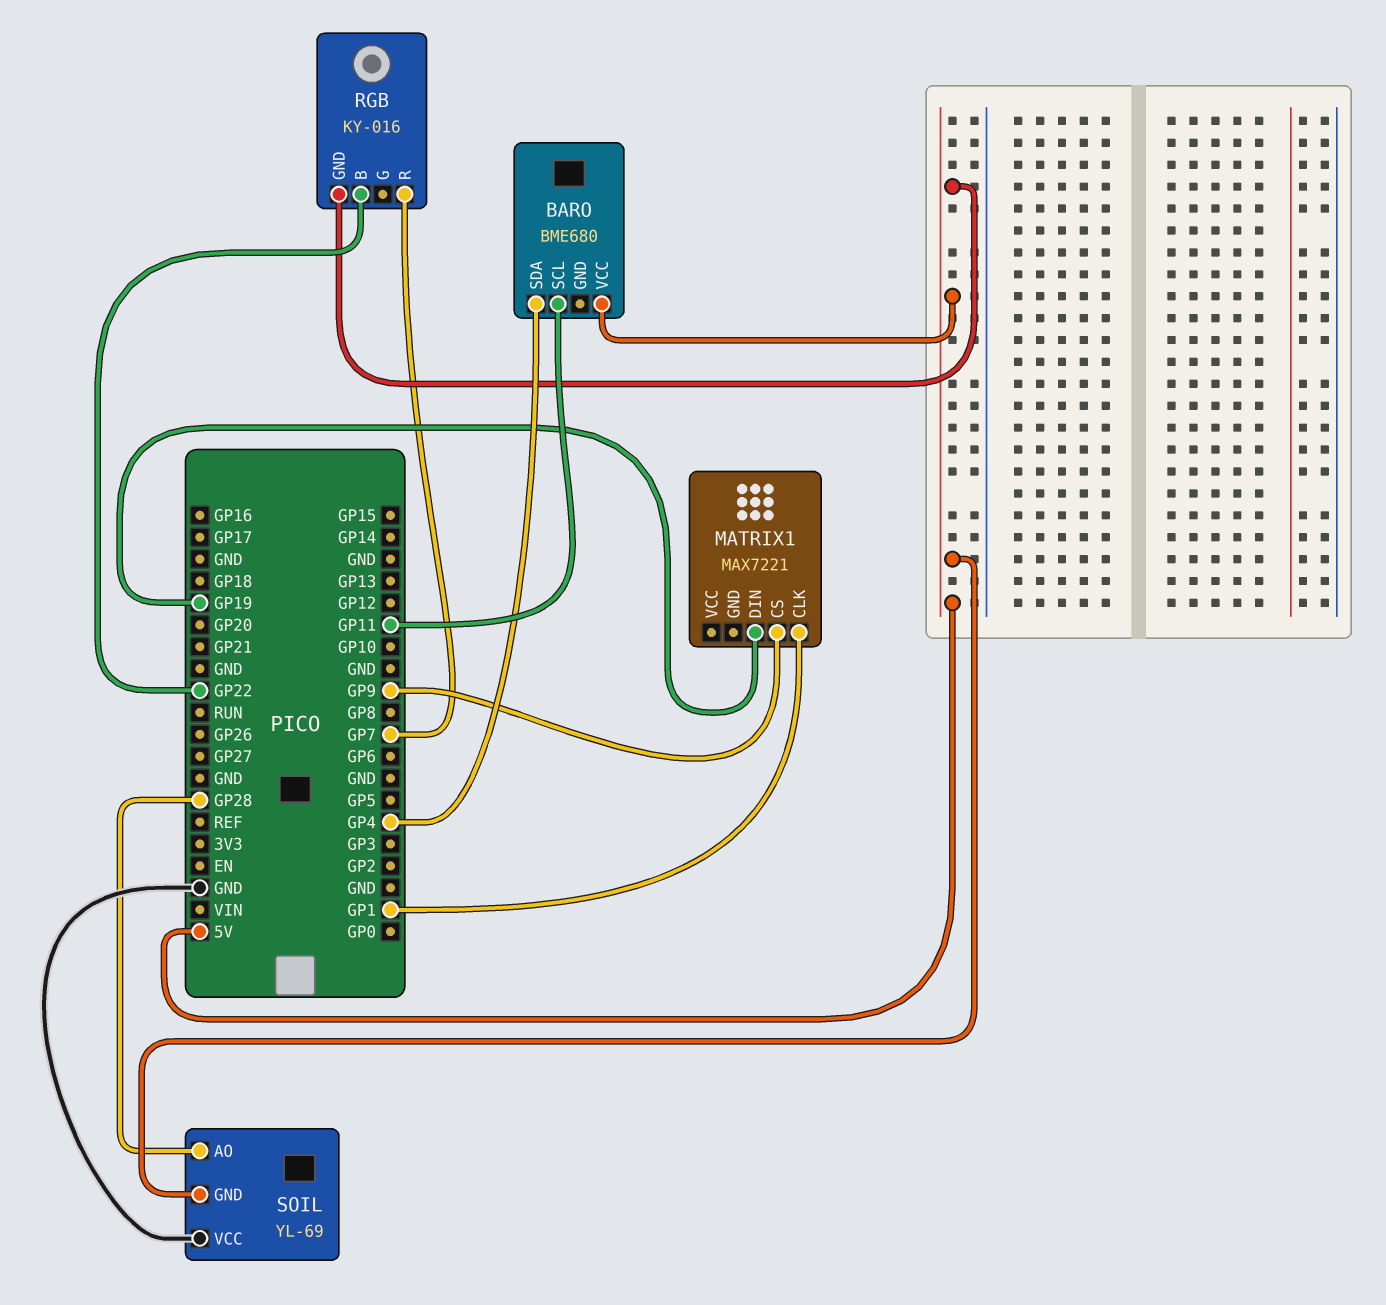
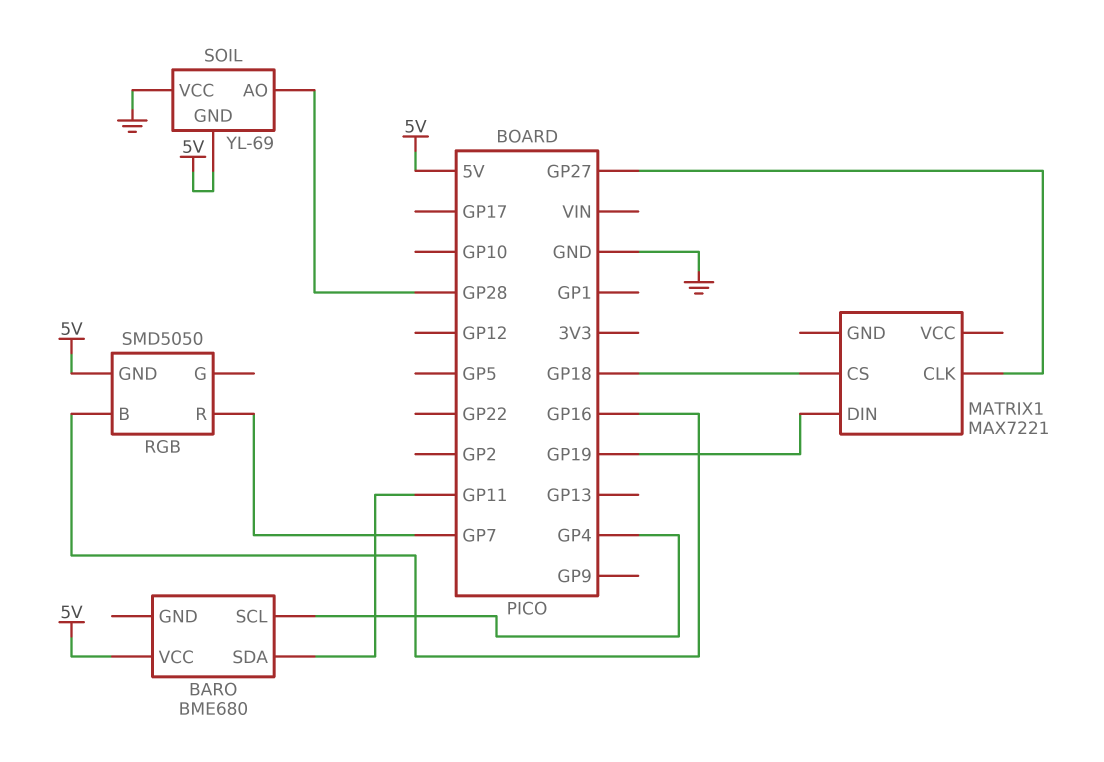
BARO pin SCL: GP11 -> GP4
BARO pin SDA: GP4 -> GP11
MATRIX1 pin CLK: GP1 -> GP27
MATRIX1 pin CS: GP9 -> GP18
RGB: KY-016 -> SMD5050
RGB pin B: GP22 -> GP16

